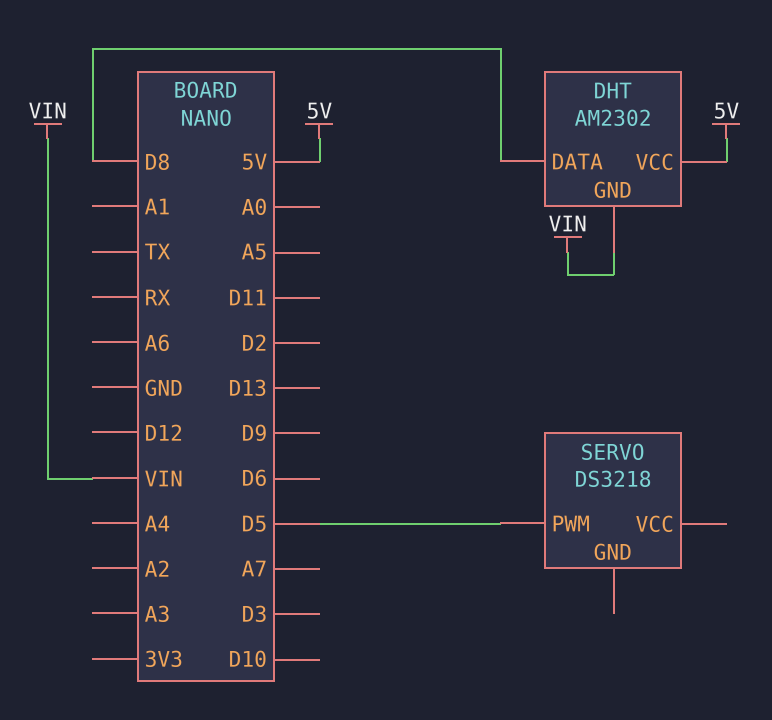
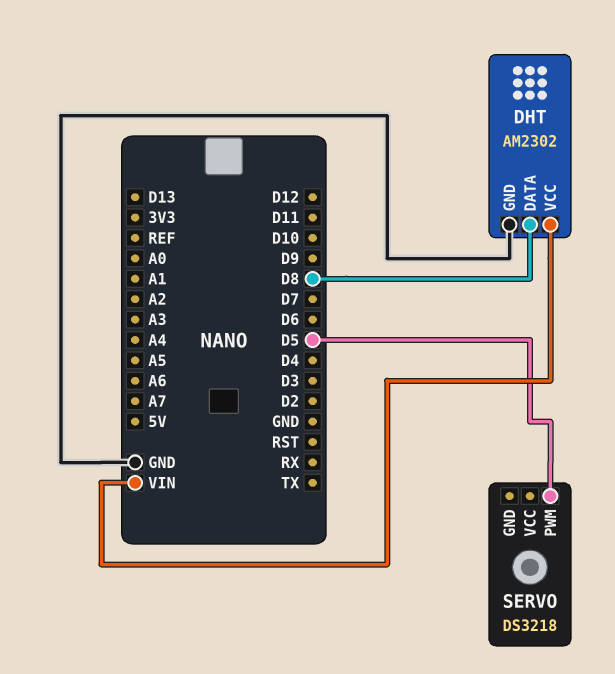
DHT pin GND: VIN -> GND
DHT pin VCC: 5V -> VIN

